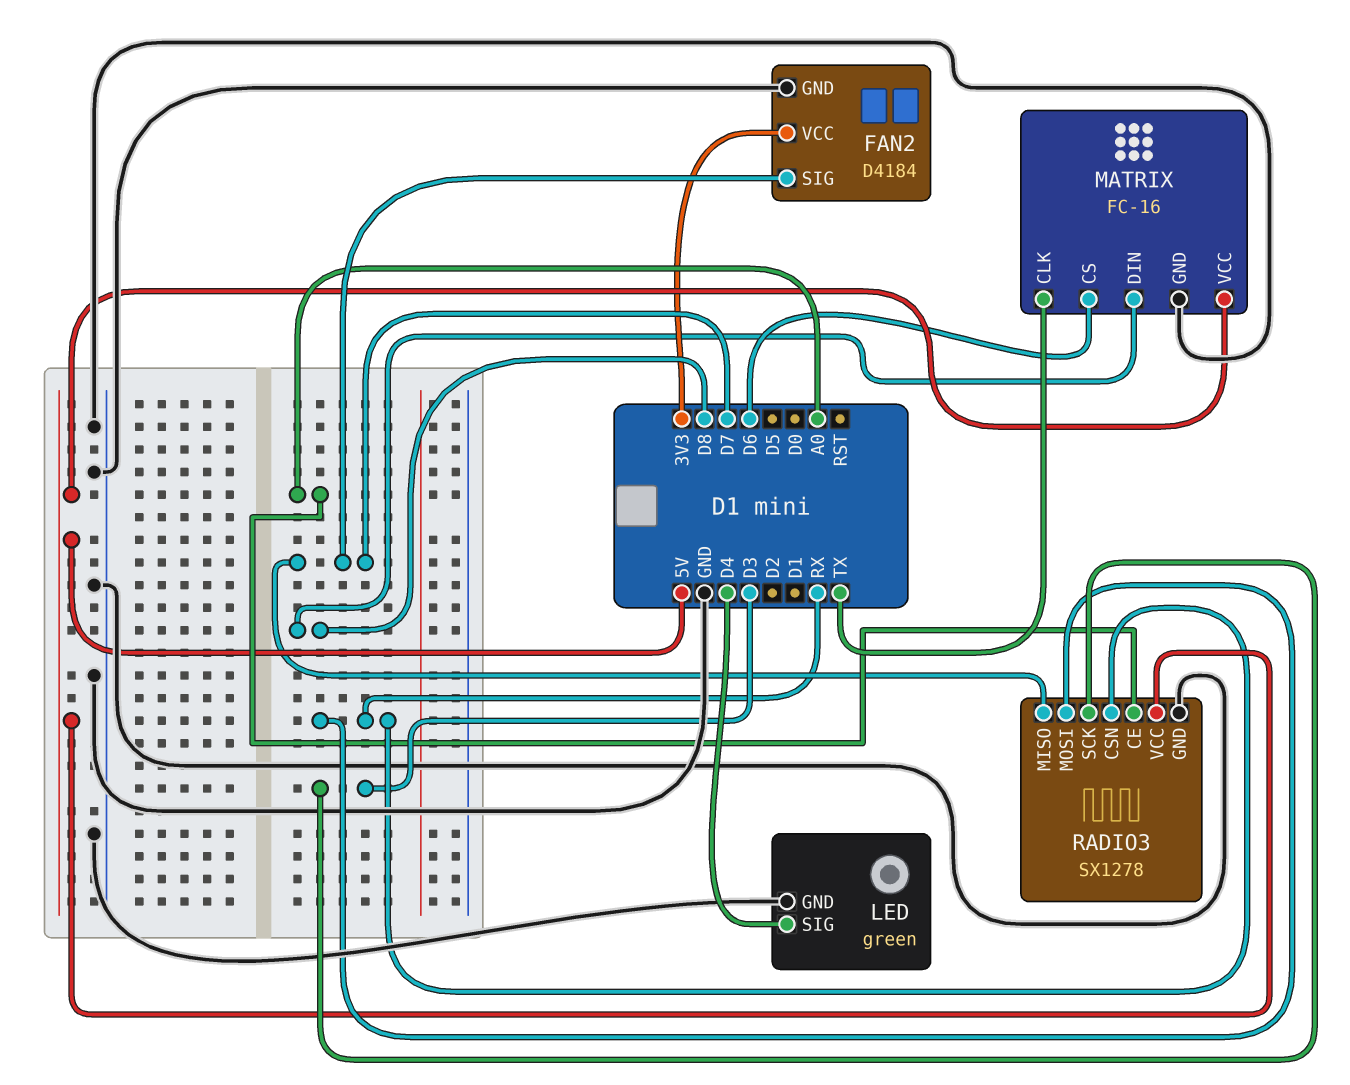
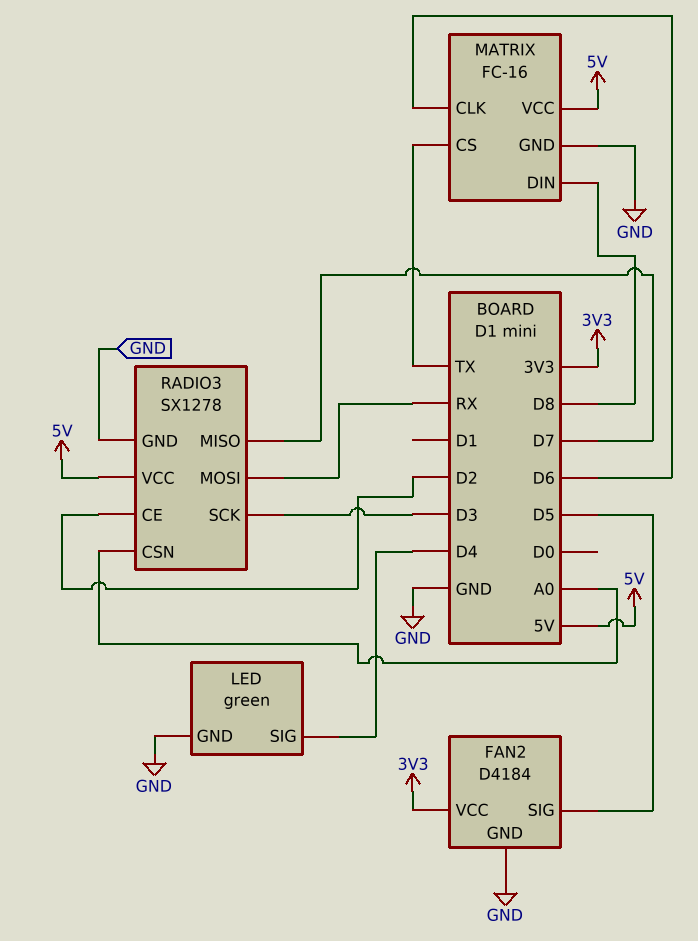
FAN2 pin SIG: D7 -> D5
MATRIX pin CLK: TX -> D6
MATRIX pin CS: D6 -> TX
RADIO3 pin CE: A0 -> D2
RADIO3 pin CSN: RX -> A0

